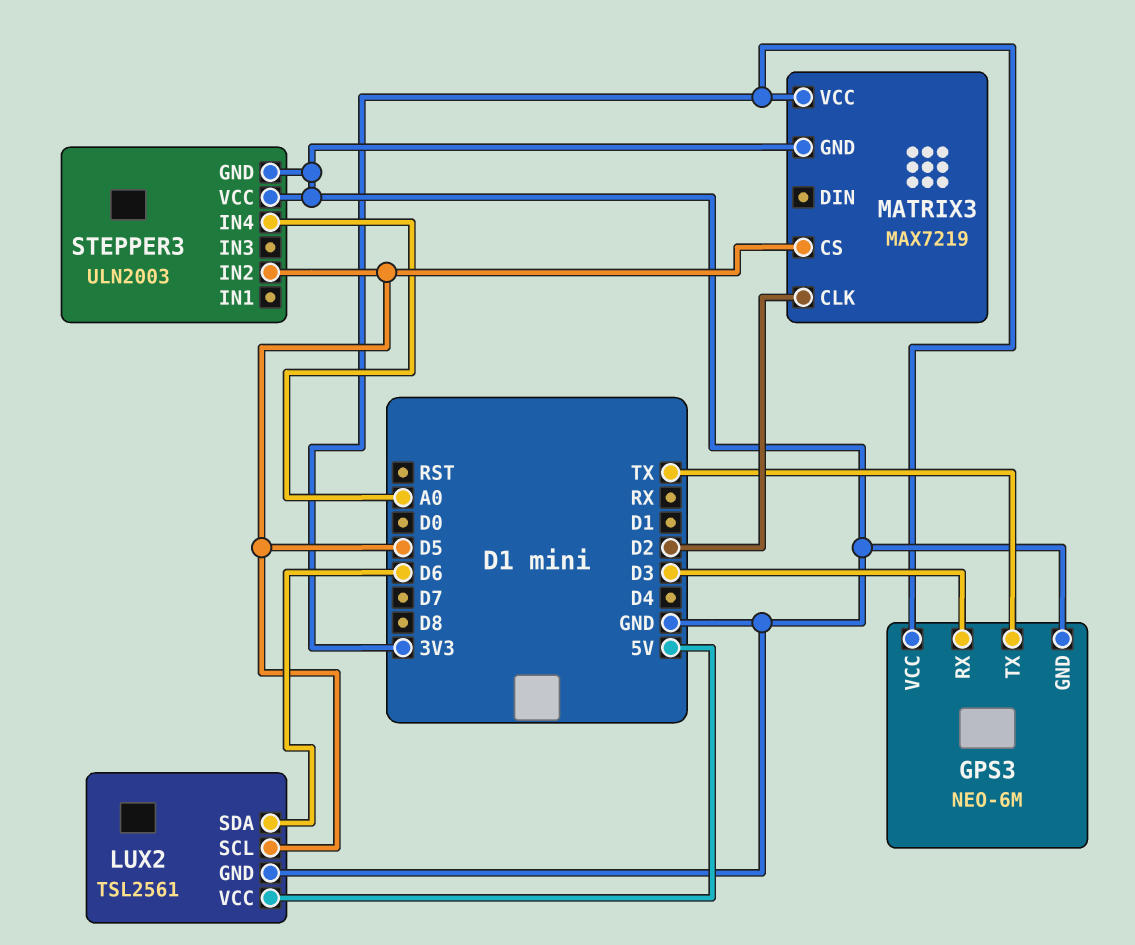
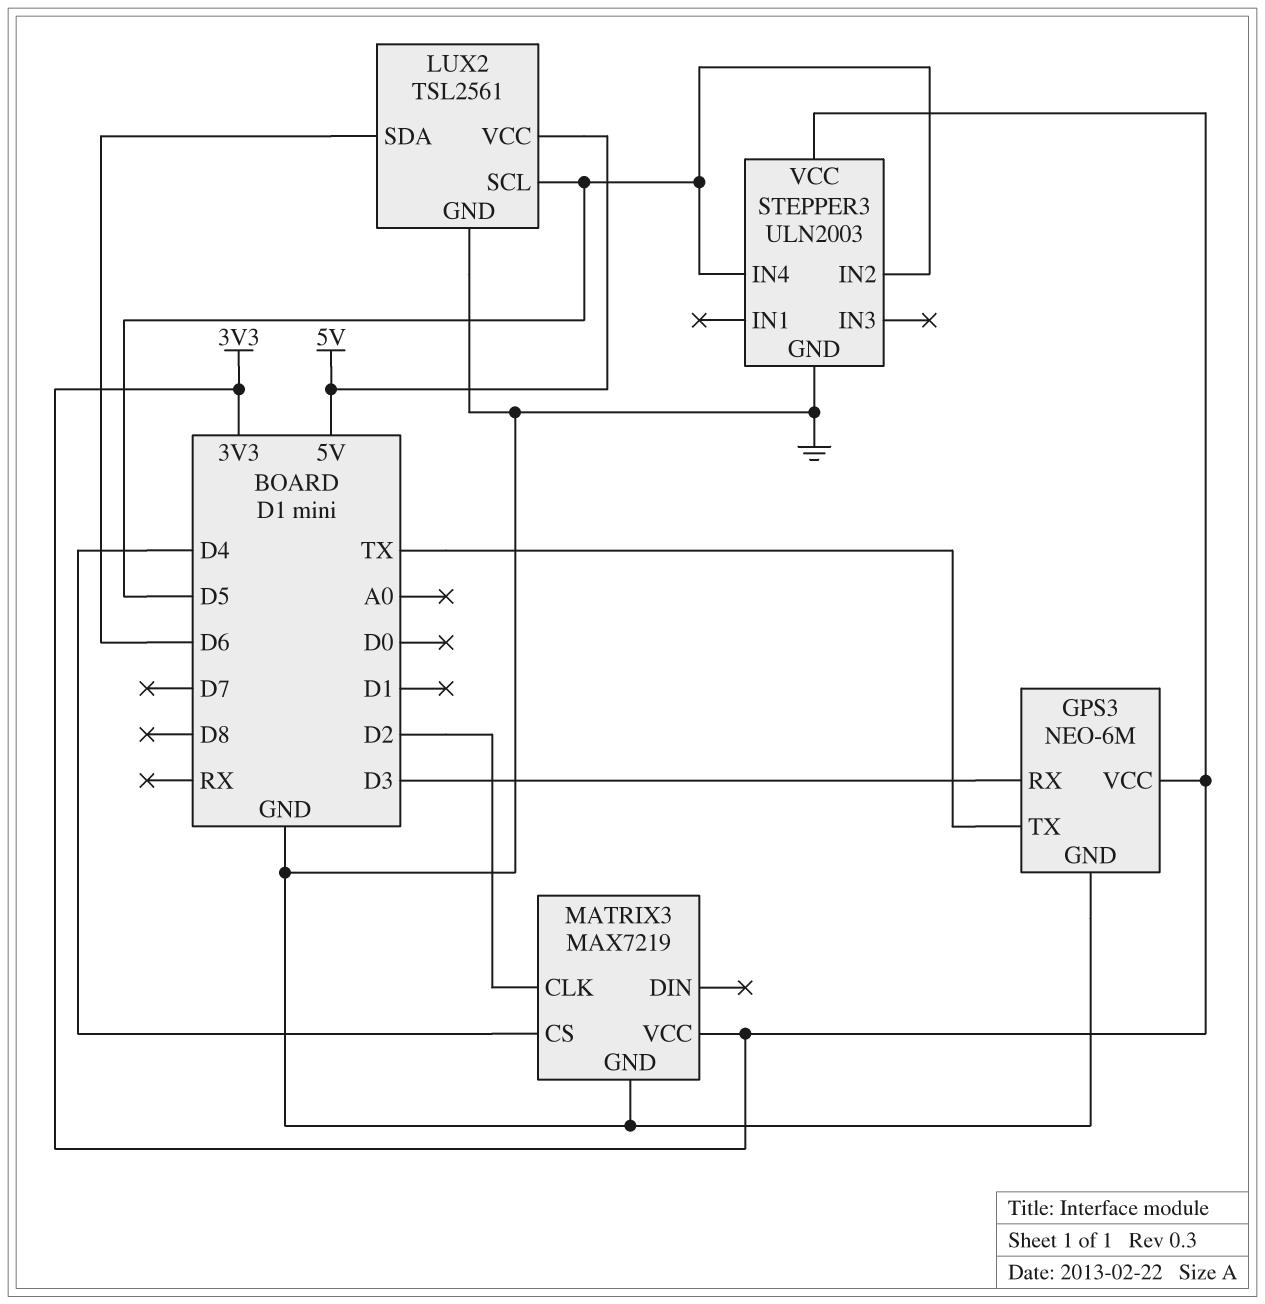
MATRIX3 pin CS: D5 -> D4
STEPPER3 pin IN4: A0 -> D5
STEPPER3 pin VCC: GND -> 3V3

